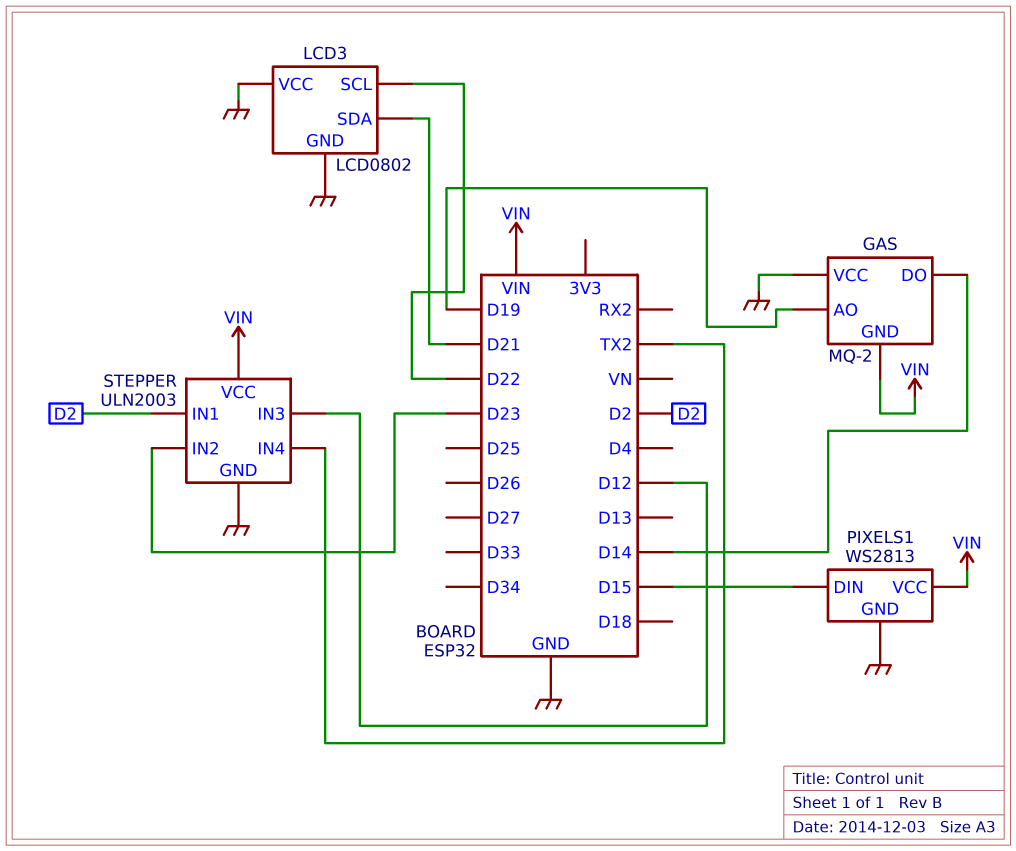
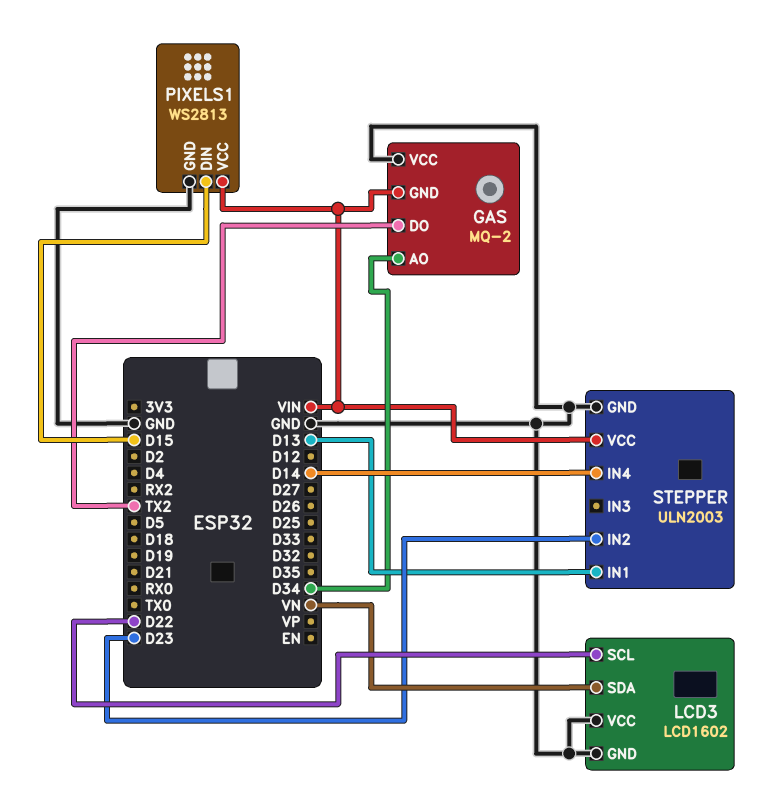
GAS pin AO: D19 -> D34
GAS pin DO: D14 -> TX2
LCD3: LCD0802 -> LCD1602
LCD3 pin SDA: D21 -> VN
STEPPER pin IN1: D2 -> D13
STEPPER pin IN3: D12 -> none
STEPPER pin IN4: TX2 -> D14

